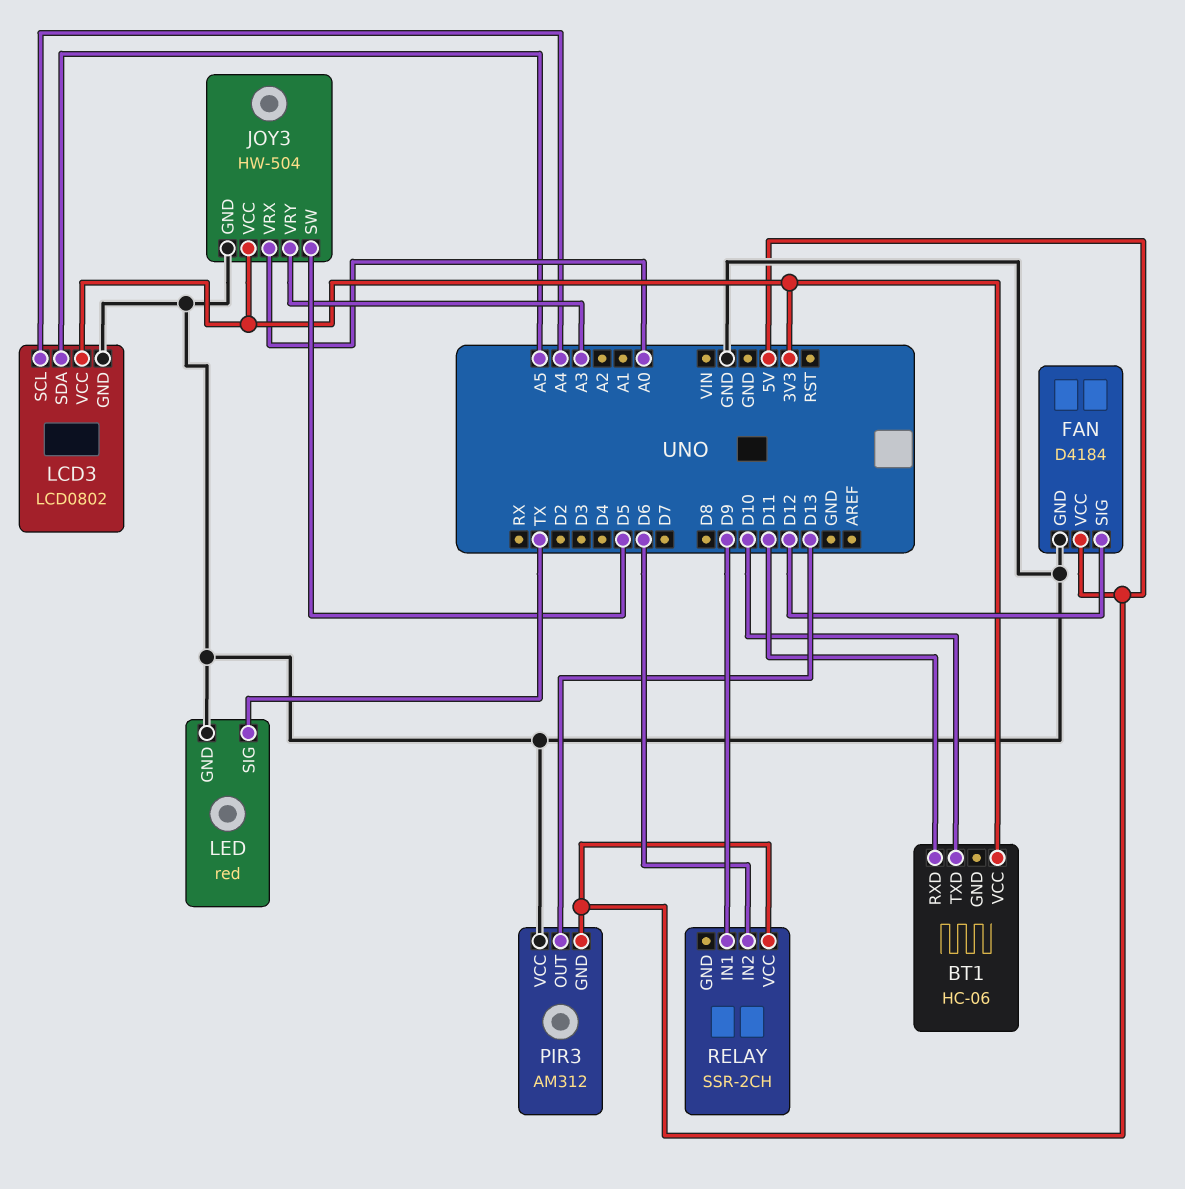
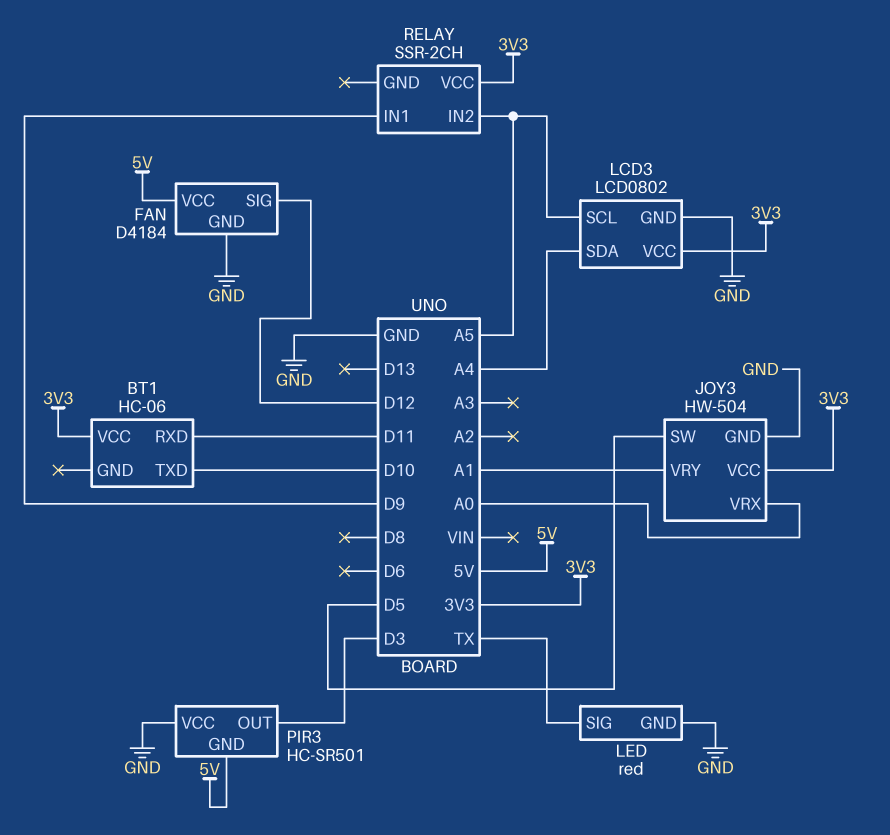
JOY3 pin VRY: A3 -> A1
LCD3 pin SCL: A4 -> A5
LCD3 pin SDA: A5 -> A4
PIR3: AM312 -> HC-SR501
PIR3 pin OUT: D13 -> D3
RELAY pin IN2: D6 -> A5
RELAY pin VCC: 5V -> 3V3

